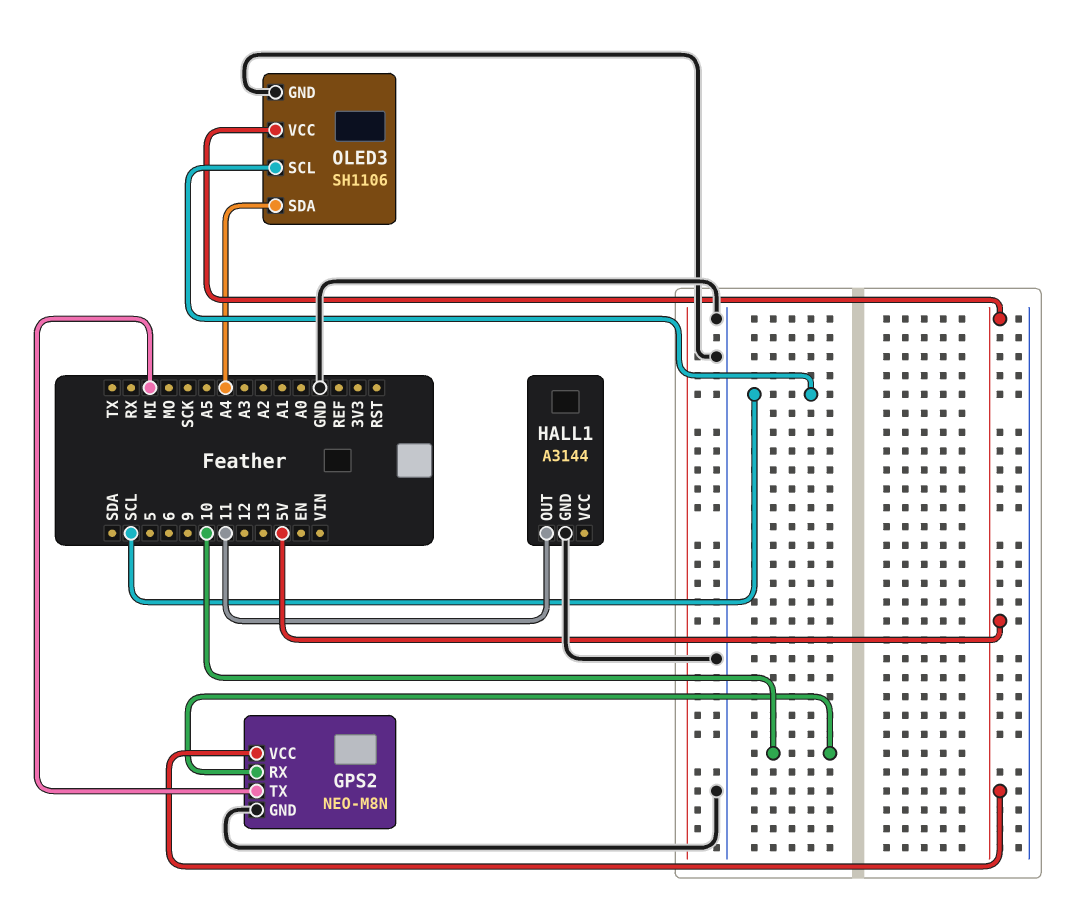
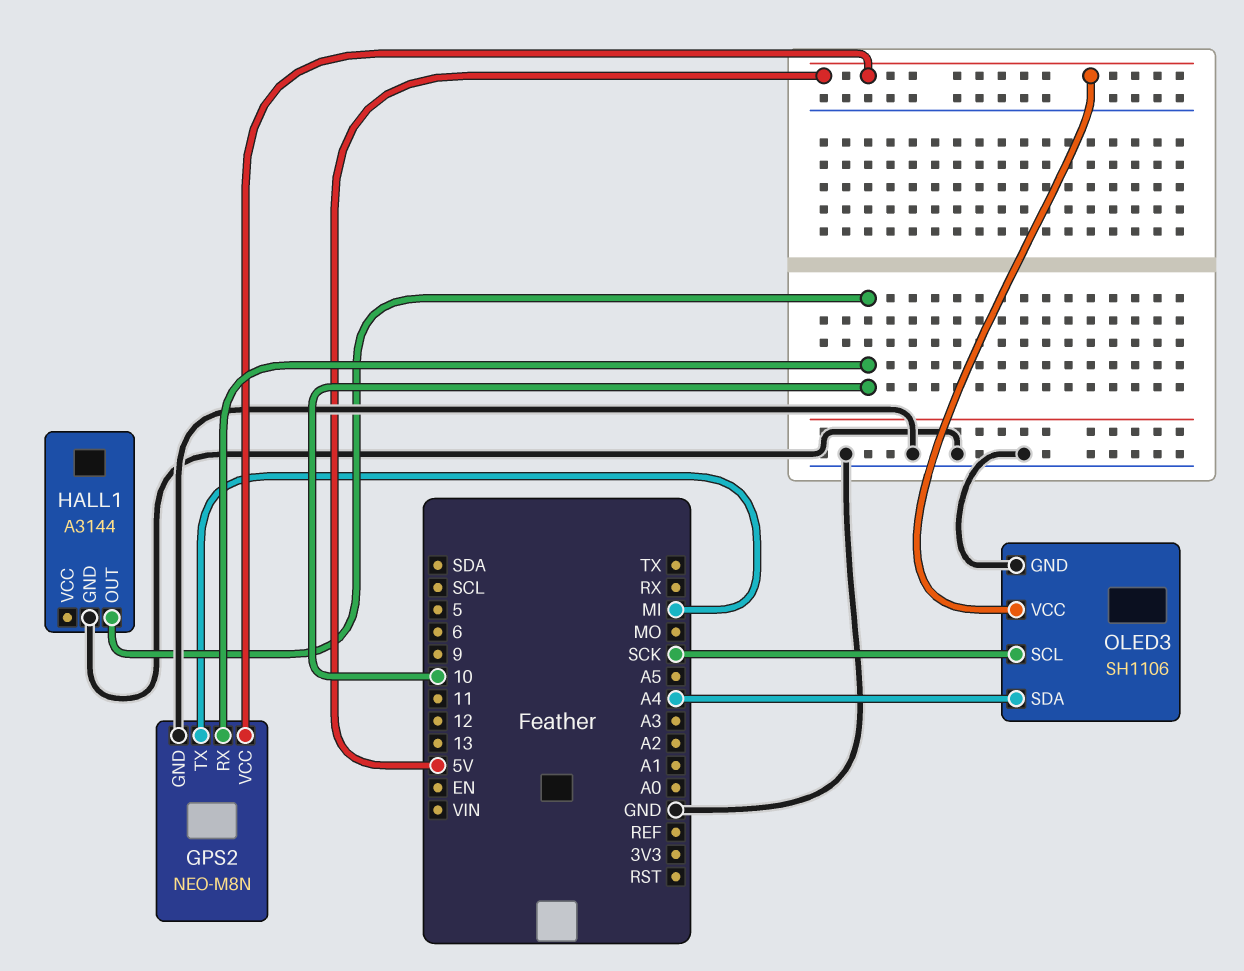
HALL1 pin OUT: 11 -> 10
OLED3 pin SCL: SCL -> SCK

